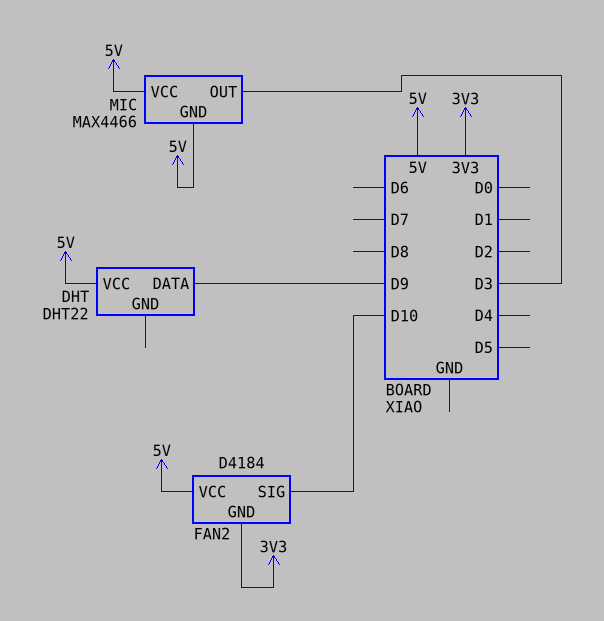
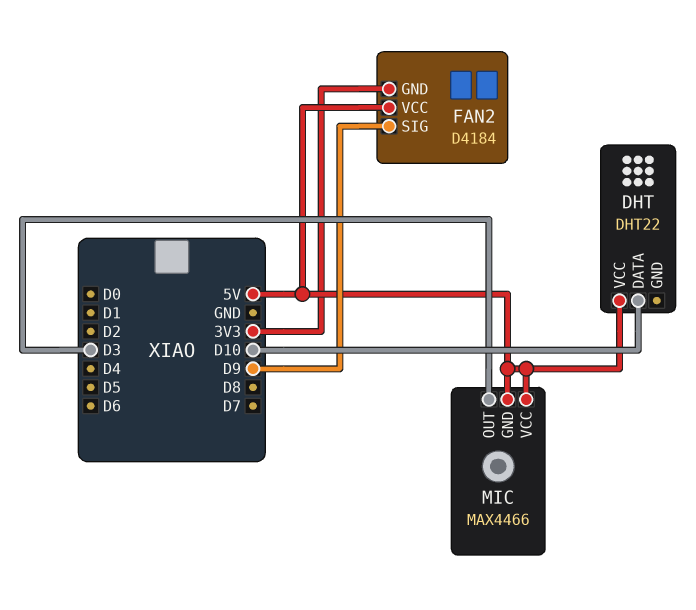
DHT pin DATA: D9 -> D10
FAN2 pin SIG: D10 -> D9

